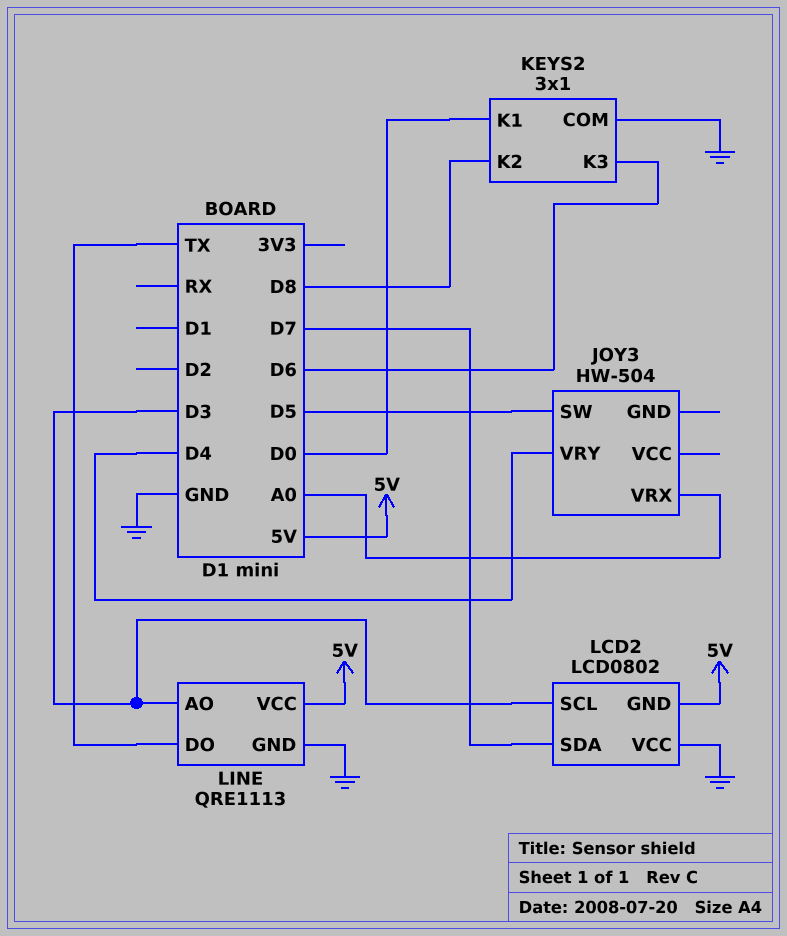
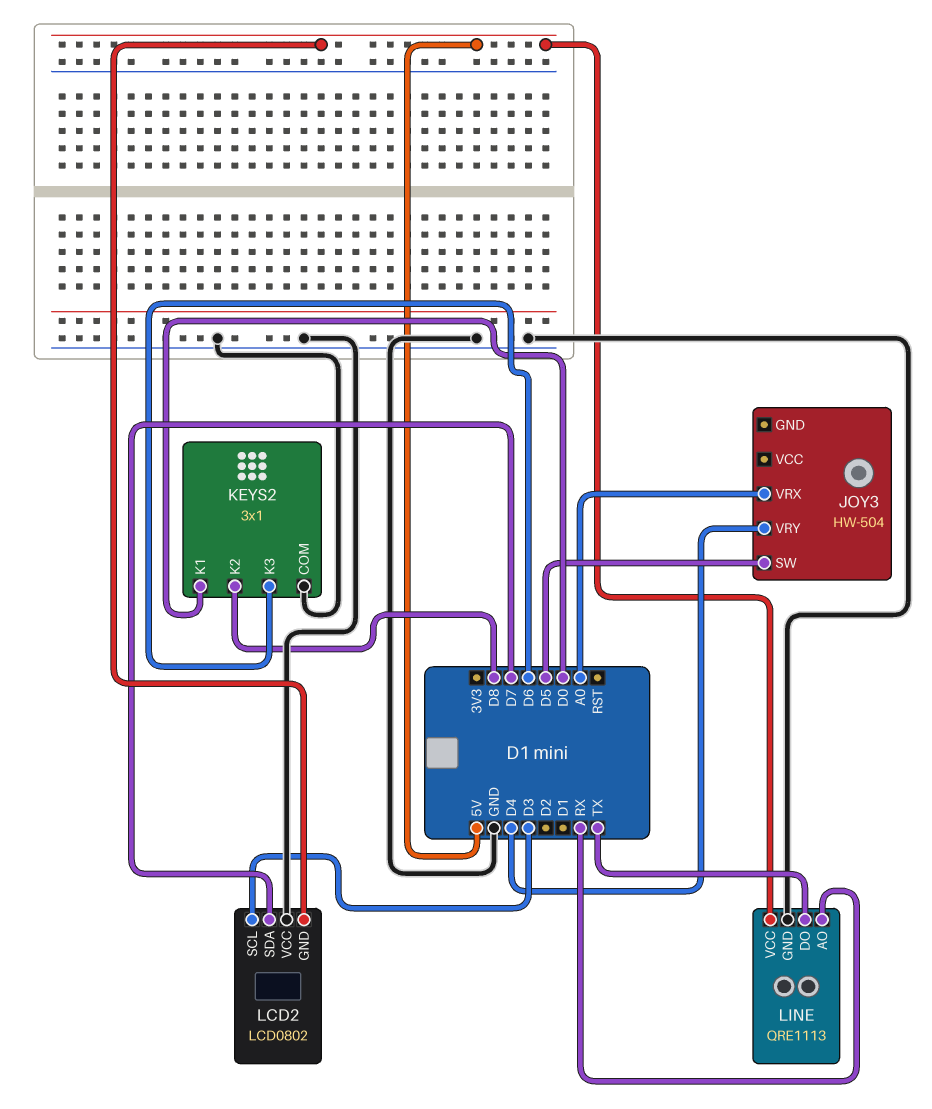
LINE pin AO: D3 -> RX

